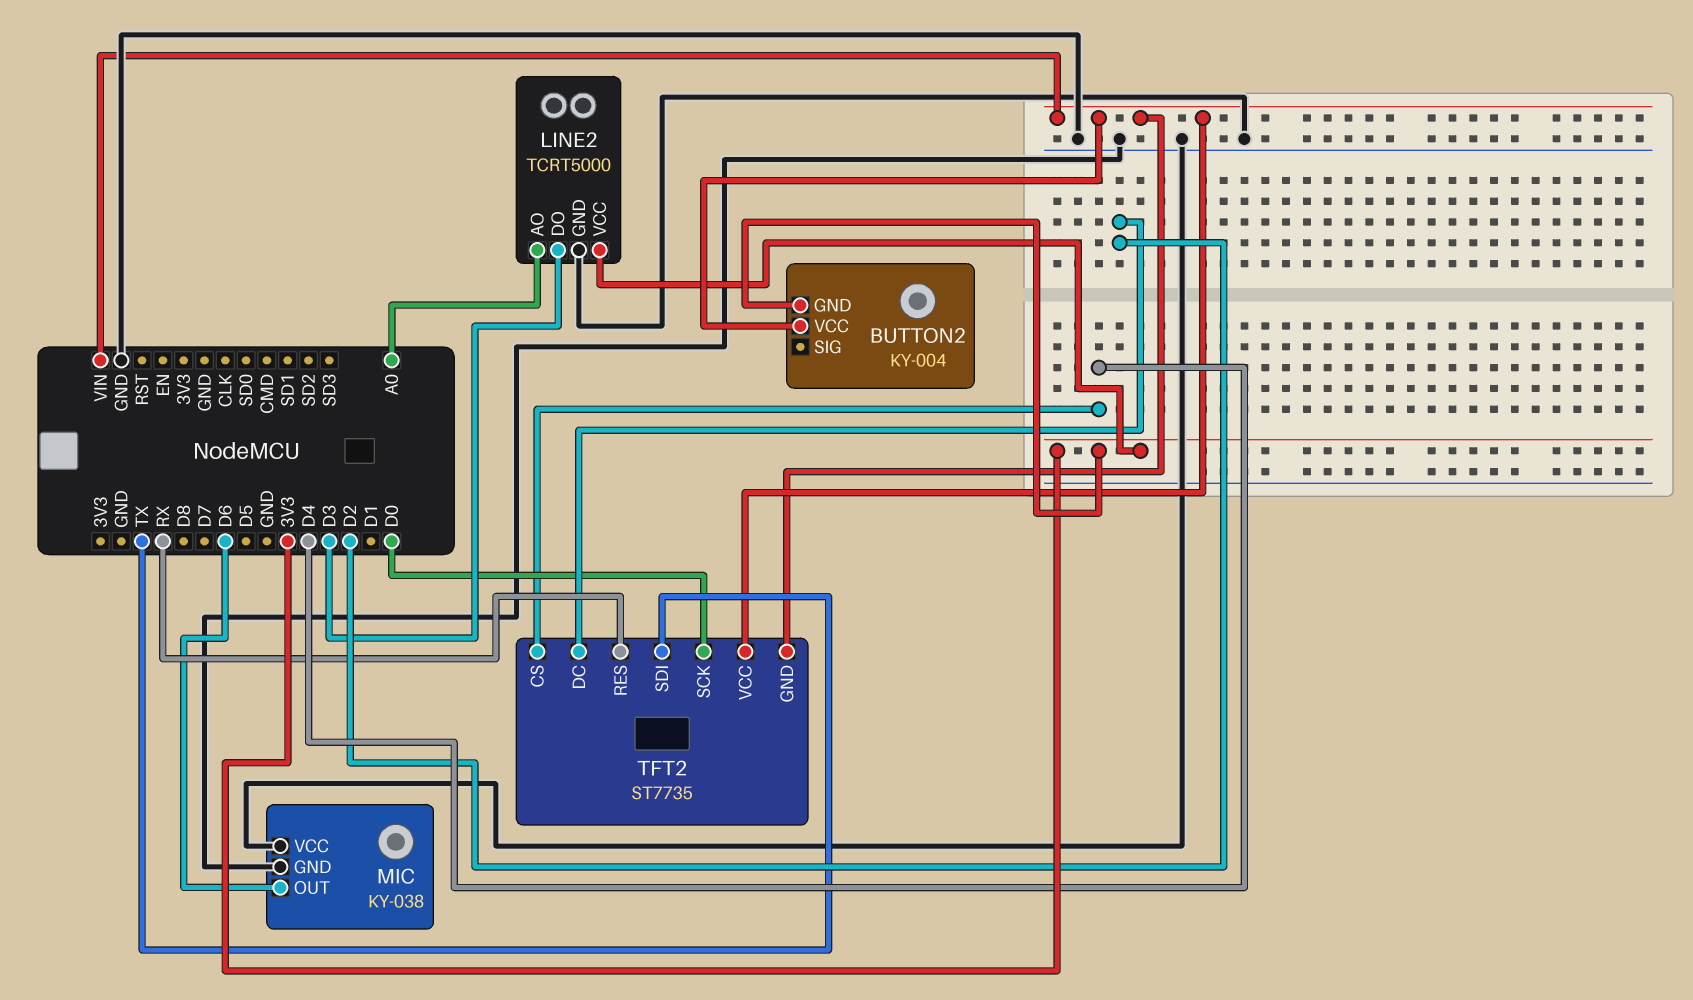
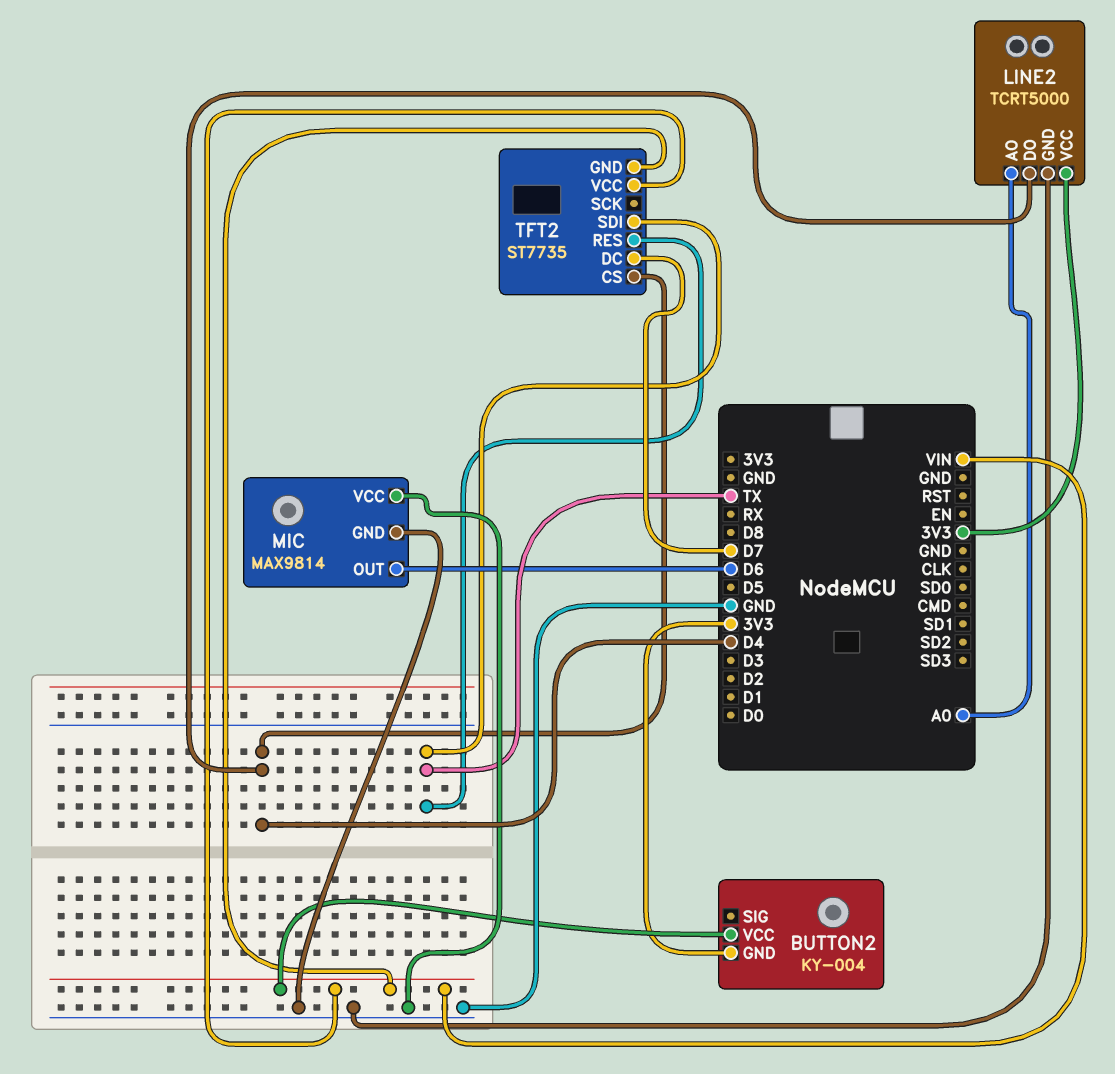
LINE2 pin DO: D3 -> D4
MIC: KY-038 -> MAX9814
TFT2 pin DC: D2 -> D7
TFT2 pin RES: RX -> TX
TFT2 pin SCK: D0 -> none

